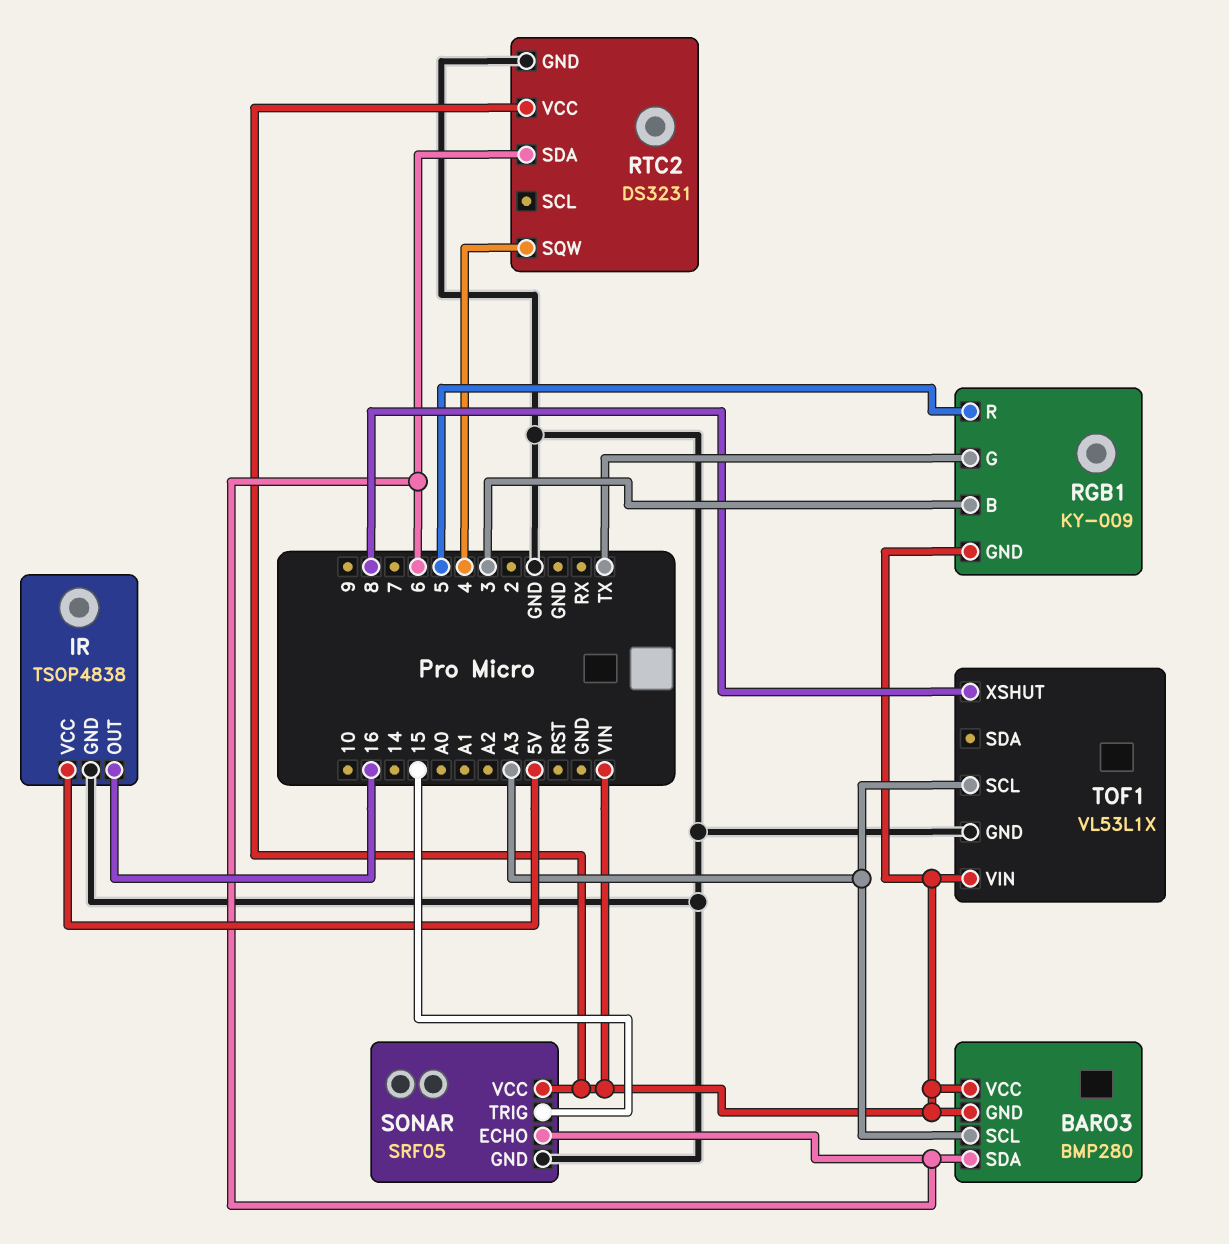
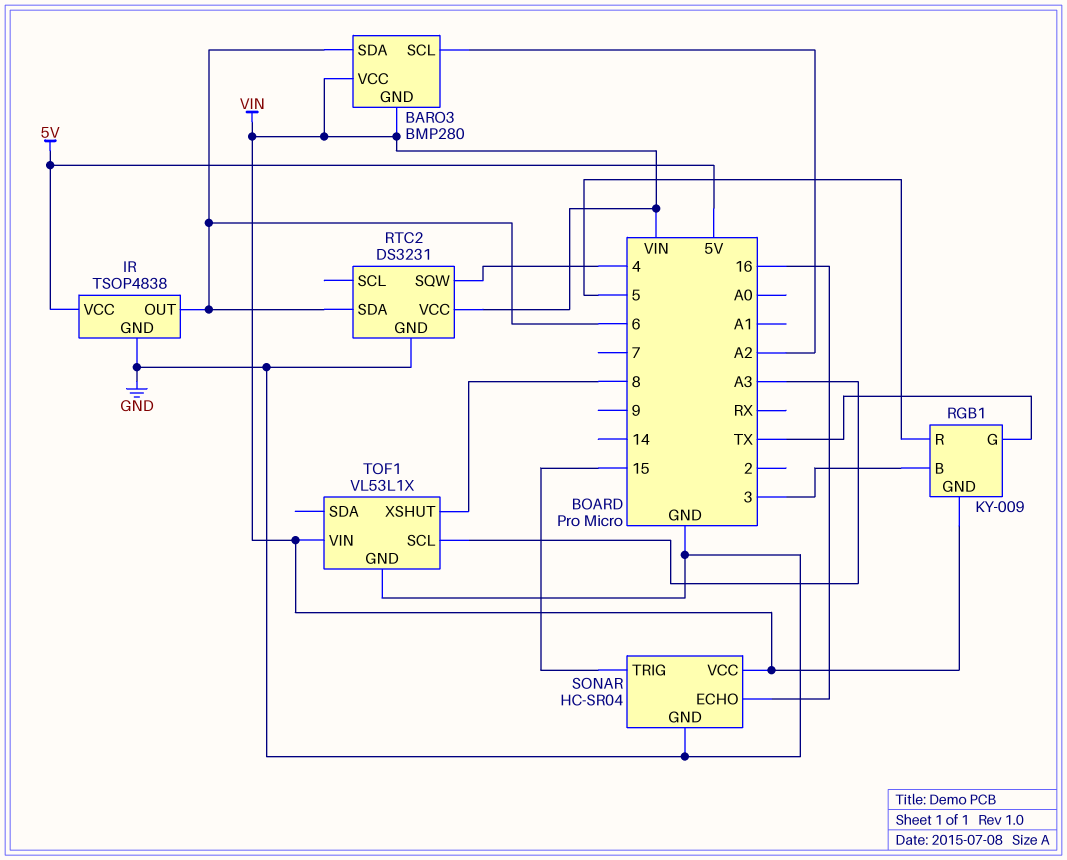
BARO3 pin SCL: A3 -> A2
IR pin OUT: 16 -> 6
SONAR: SRF05 -> HC-SR04
SONAR pin ECHO: 6 -> 16

